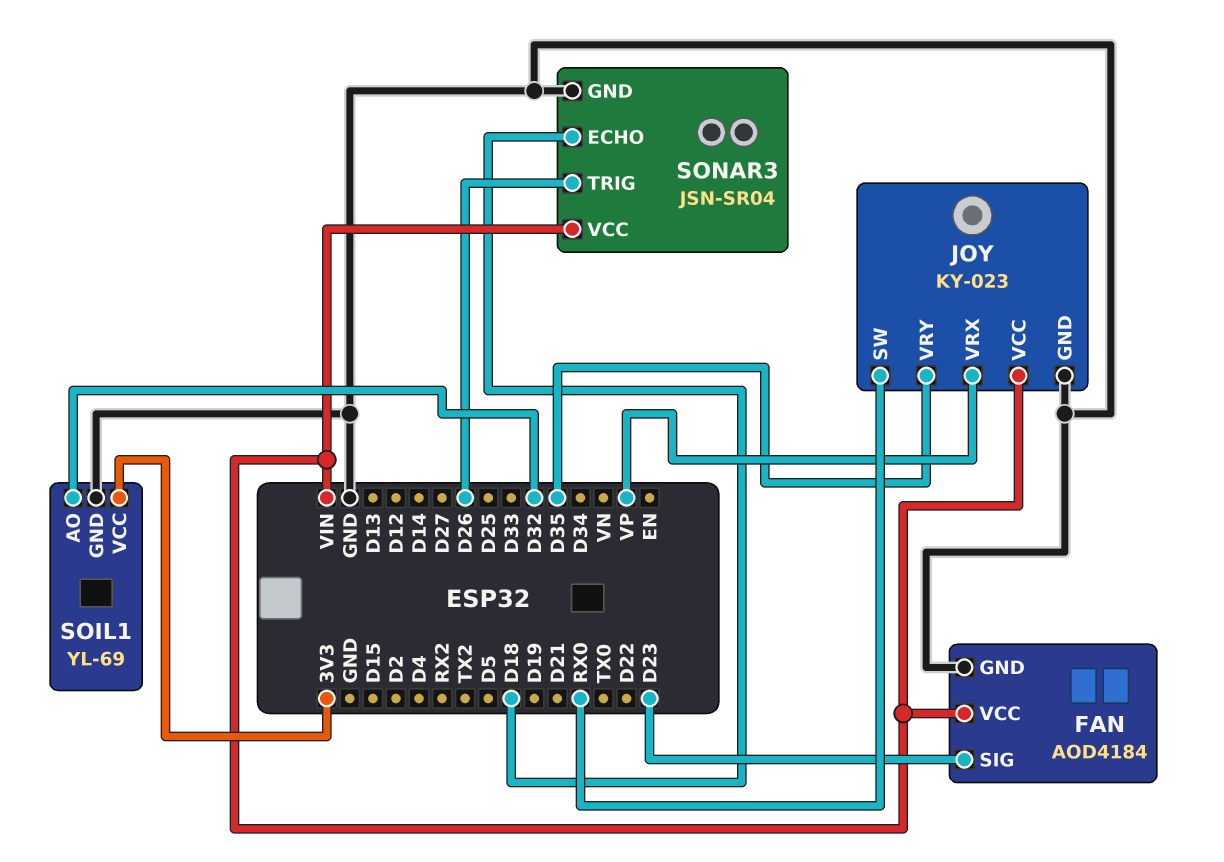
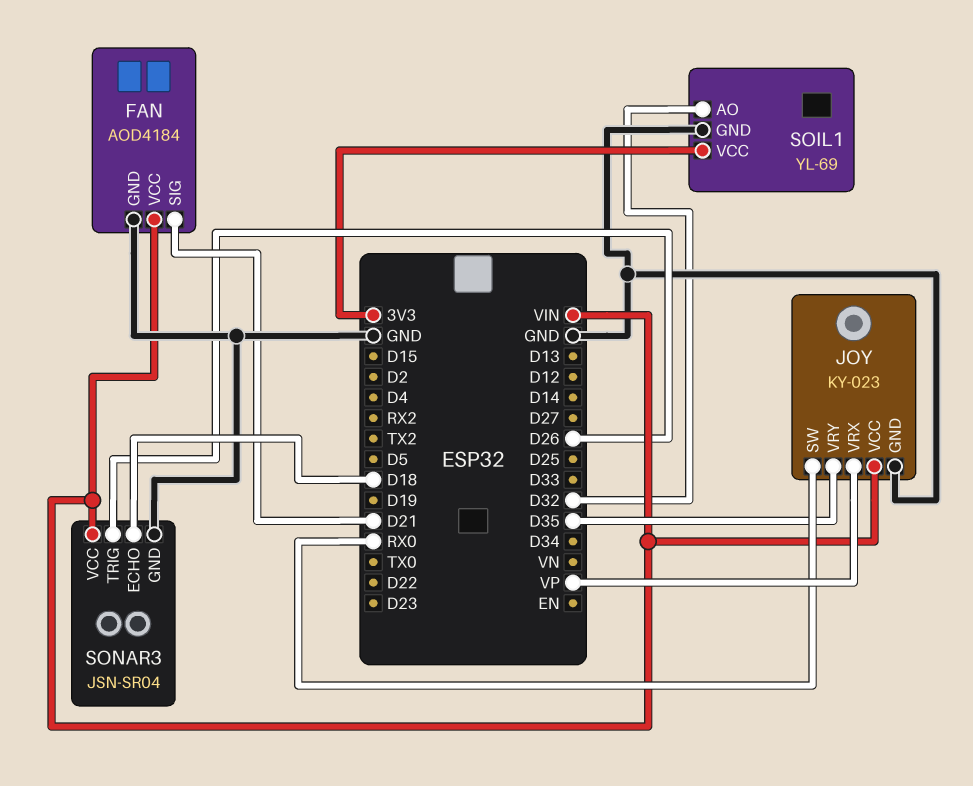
FAN pin SIG: D23 -> D21

